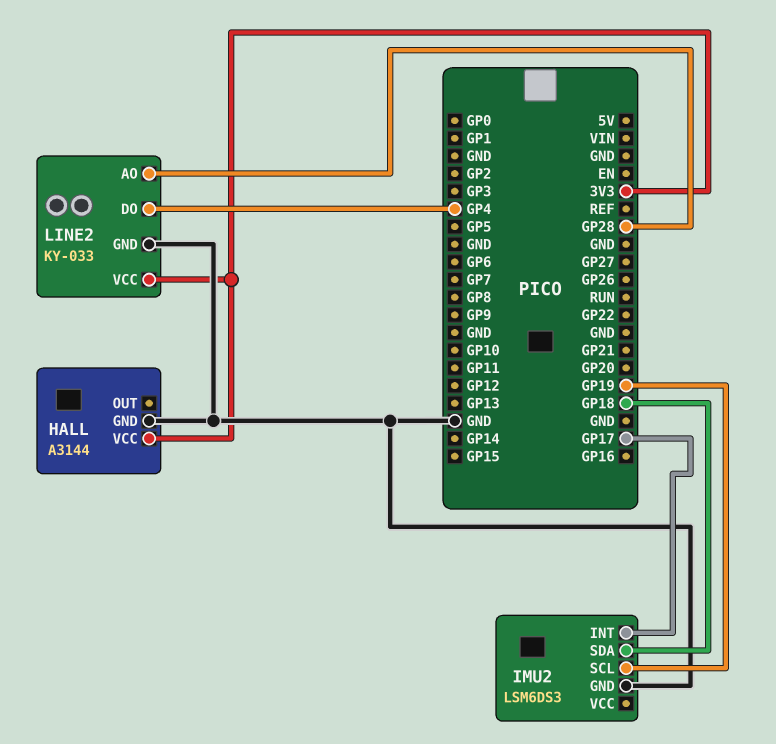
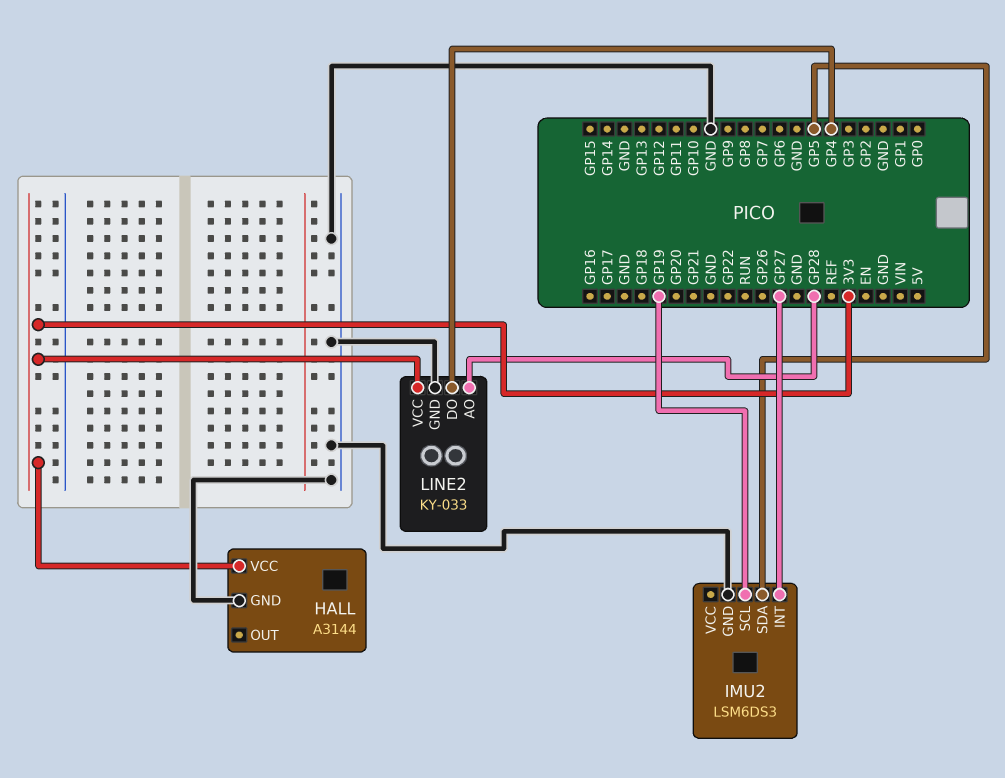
IMU2 pin INT: GP17 -> GP27
IMU2 pin SDA: GP18 -> GP5

